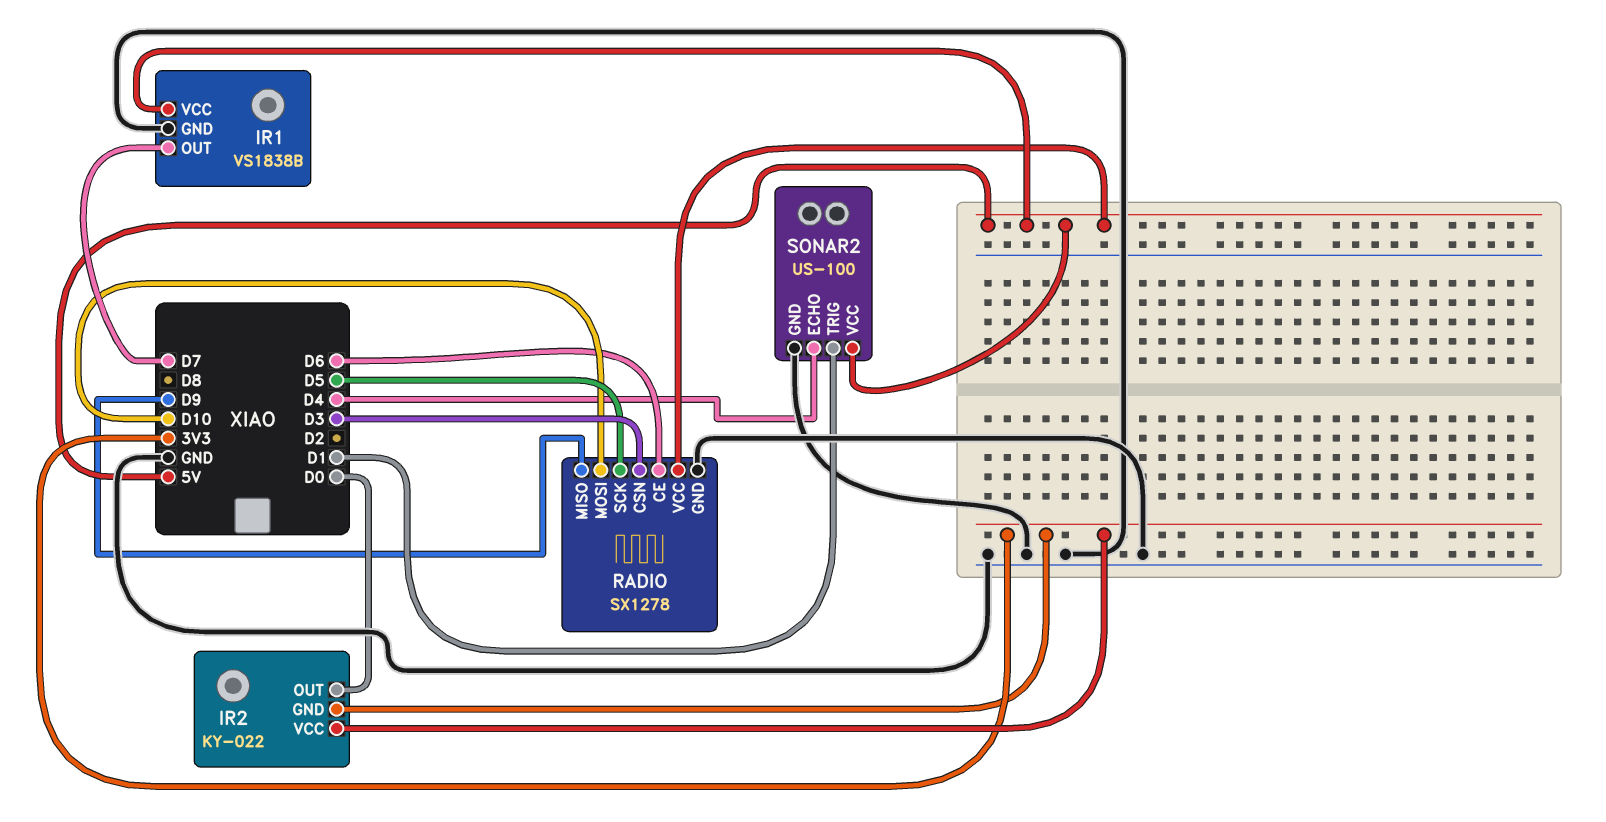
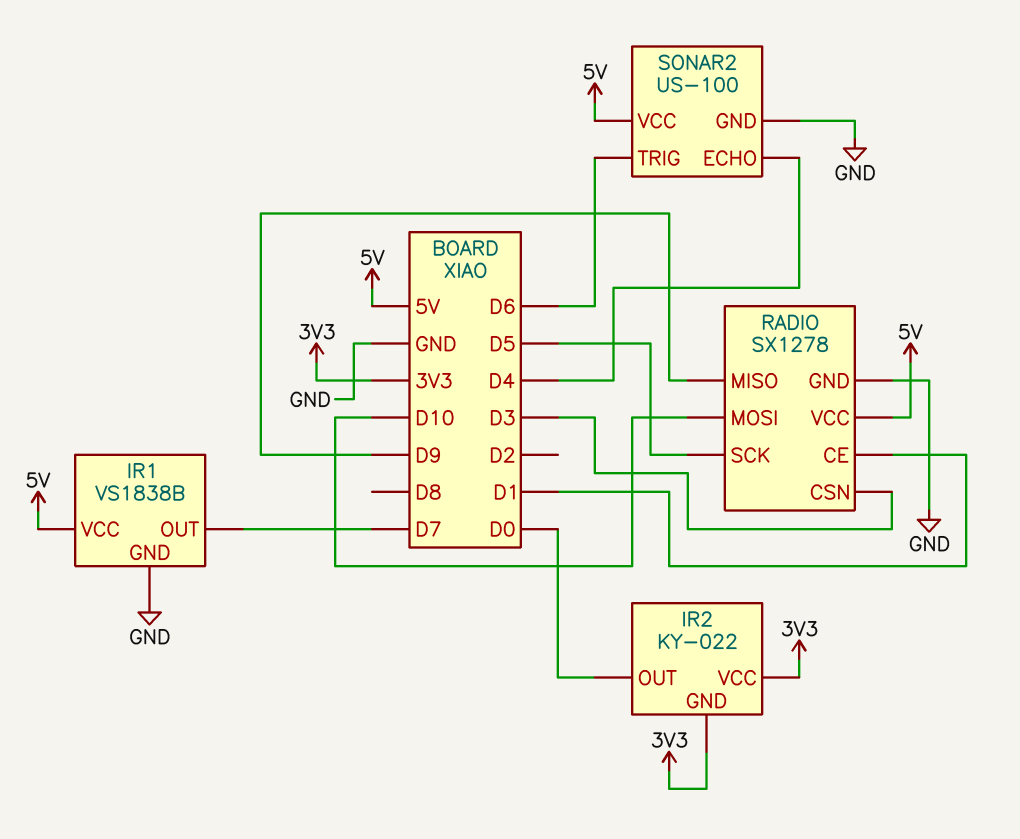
RADIO pin CE: D6 -> D1
SONAR2 pin TRIG: D1 -> D6

